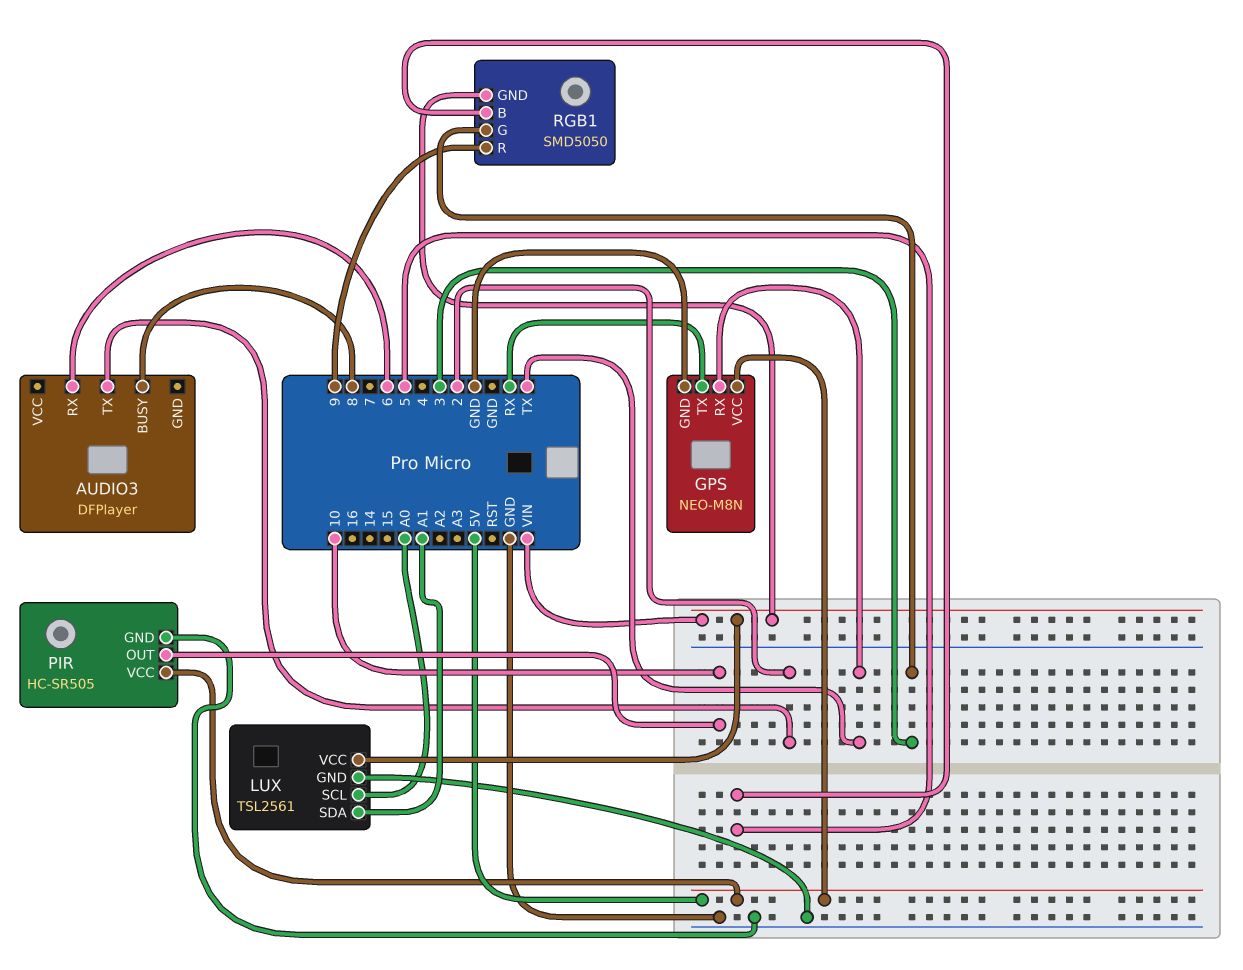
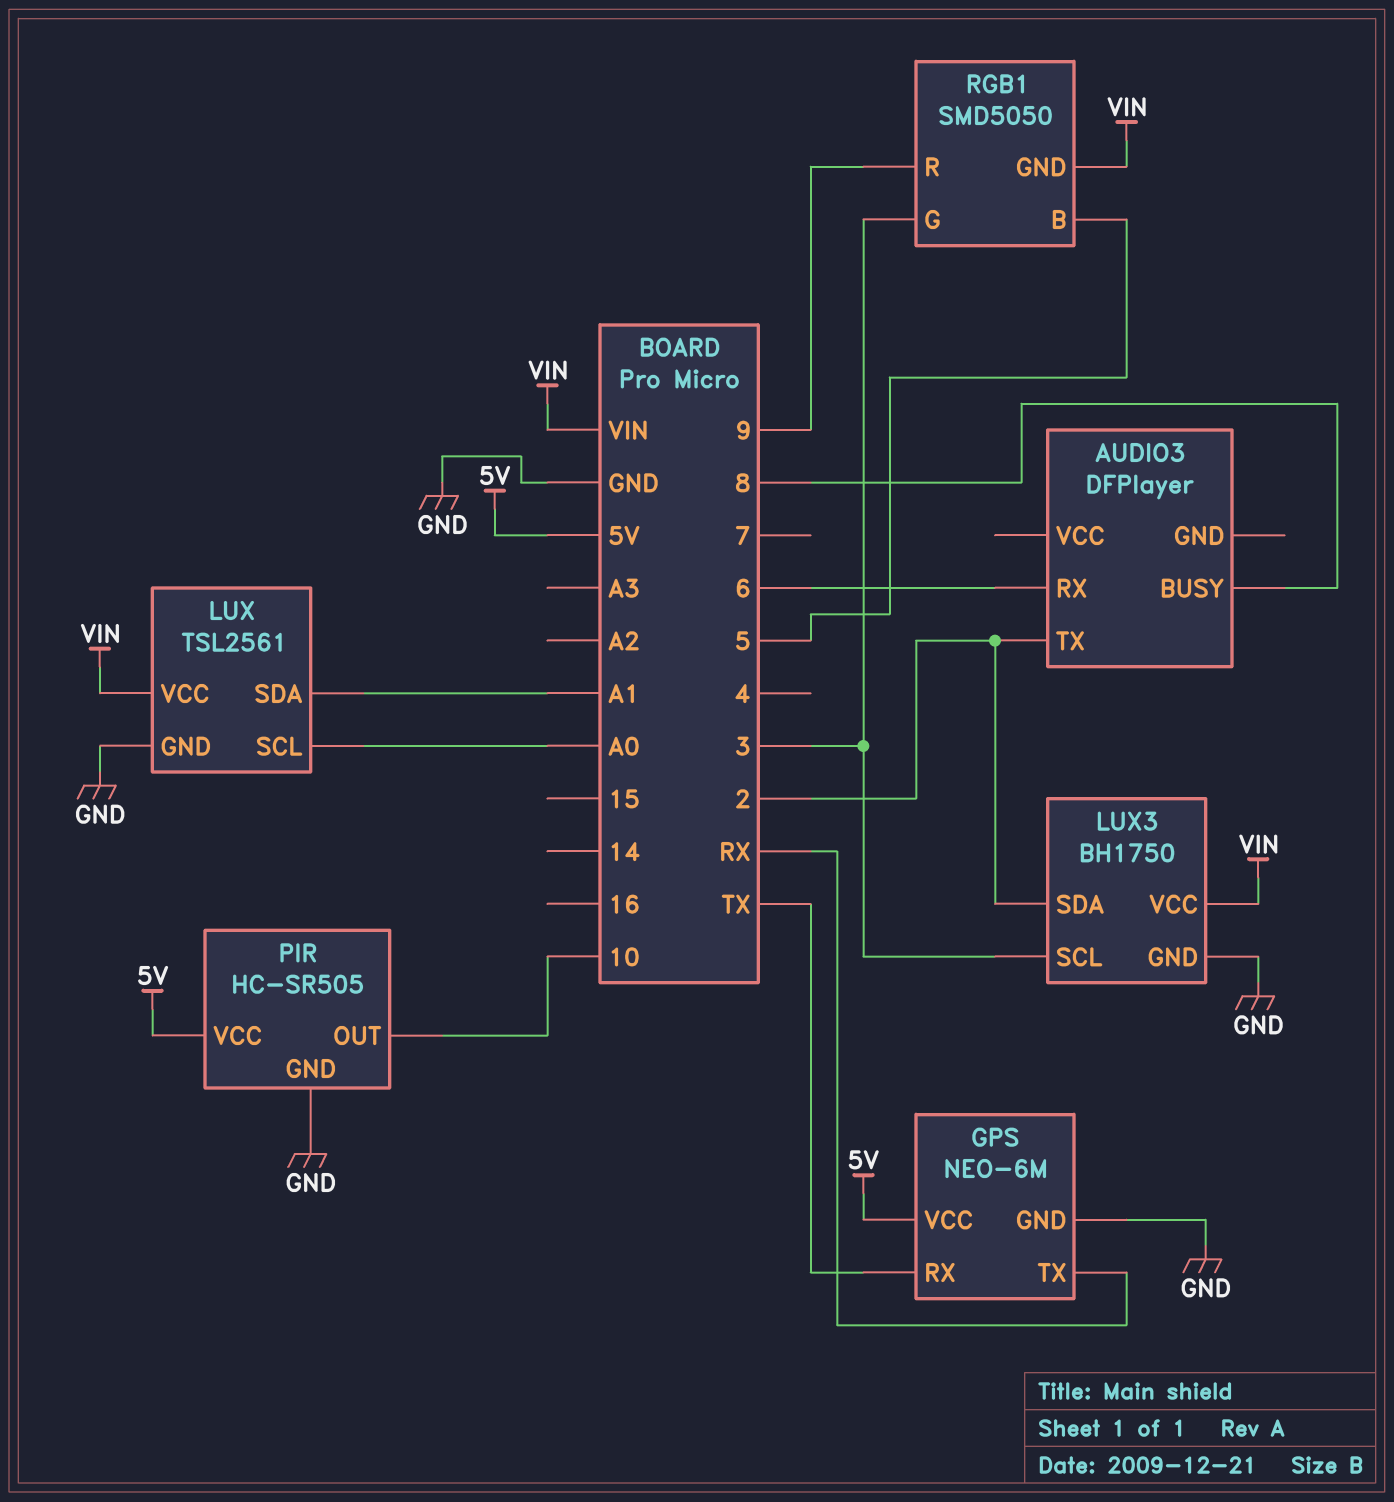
GPS: NEO-M8N -> NEO-6M
LUX3: none -> BH1750
LUX3 pin GND: none -> GND
LUX3 pin SCL: none -> 3
LUX3 pin SDA: none -> 2
LUX3 pin VCC: none -> VIN

